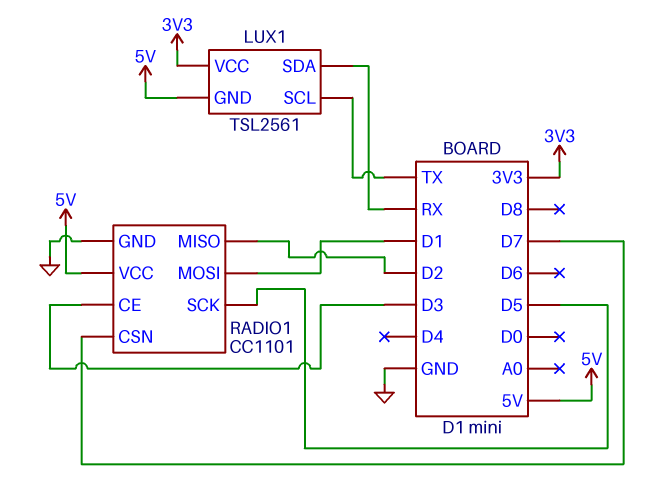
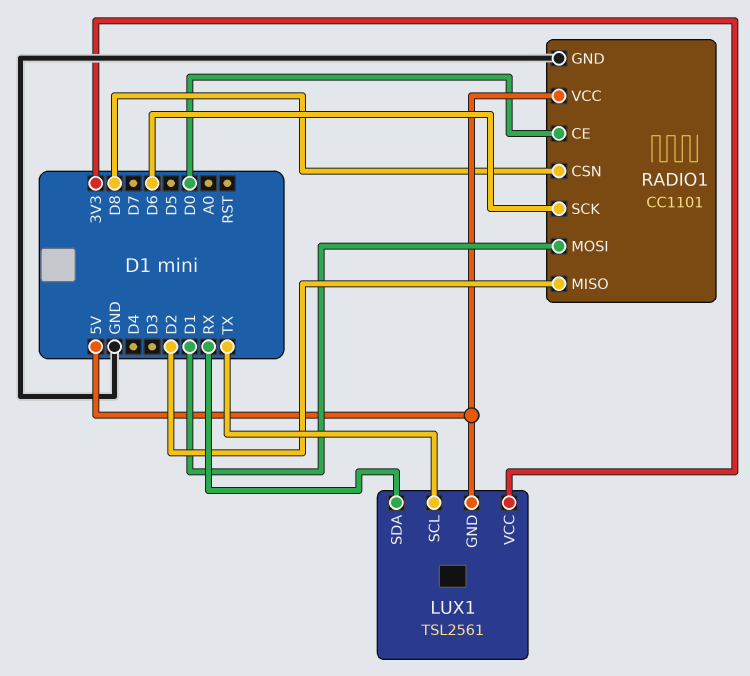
RADIO1 pin CE: D3 -> D0
RADIO1 pin CSN: D7 -> D8
RADIO1 pin SCK: D5 -> D6

